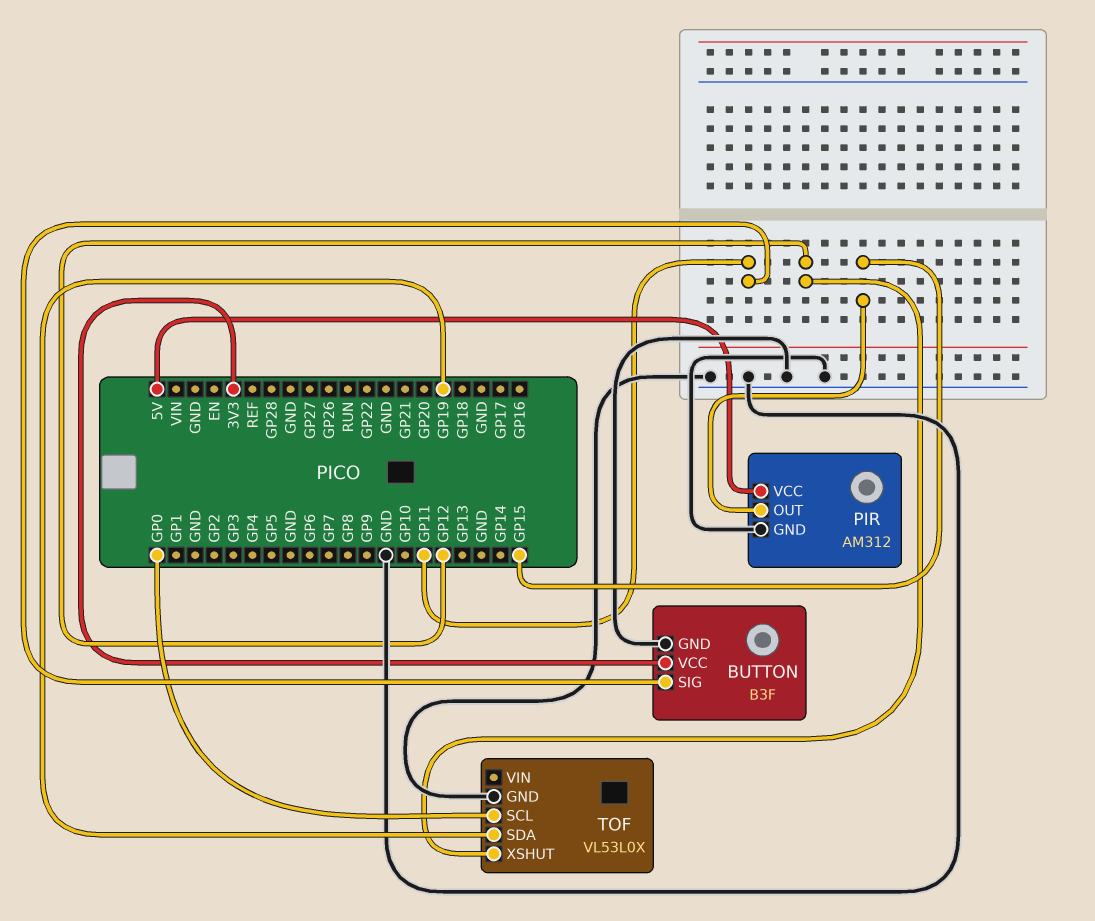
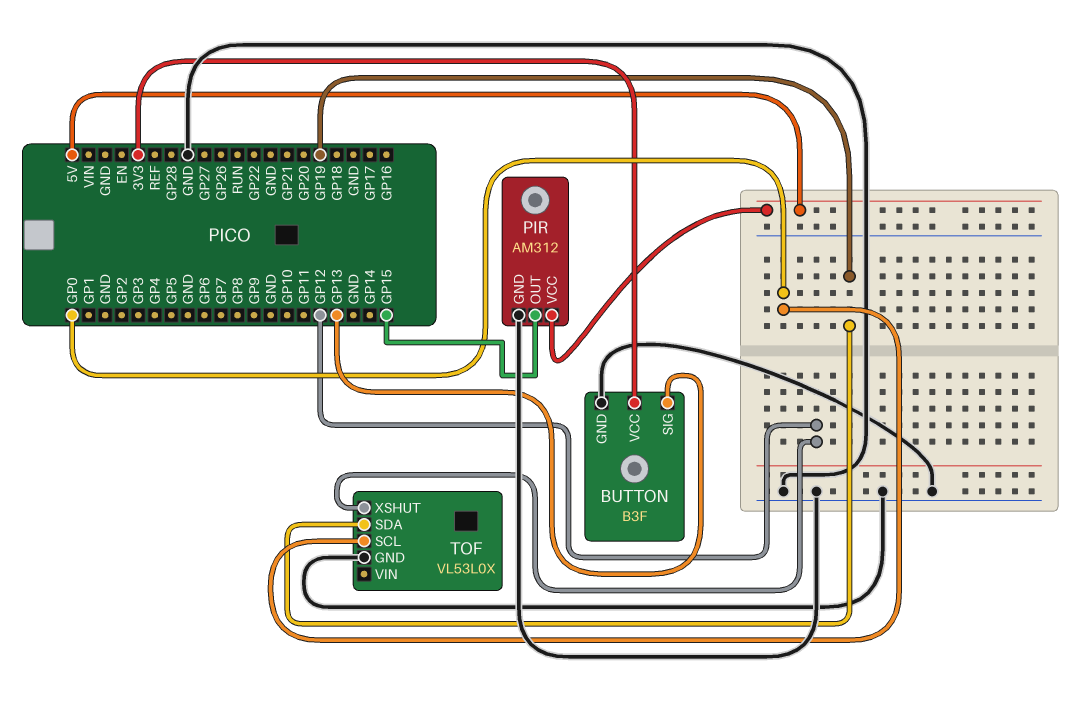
BUTTON pin SIG: GP11 -> GP13

